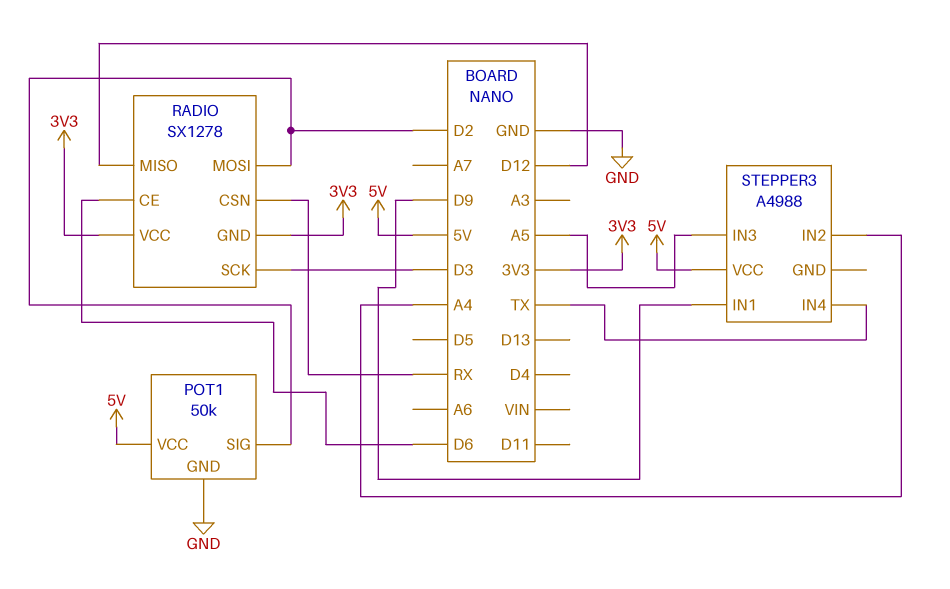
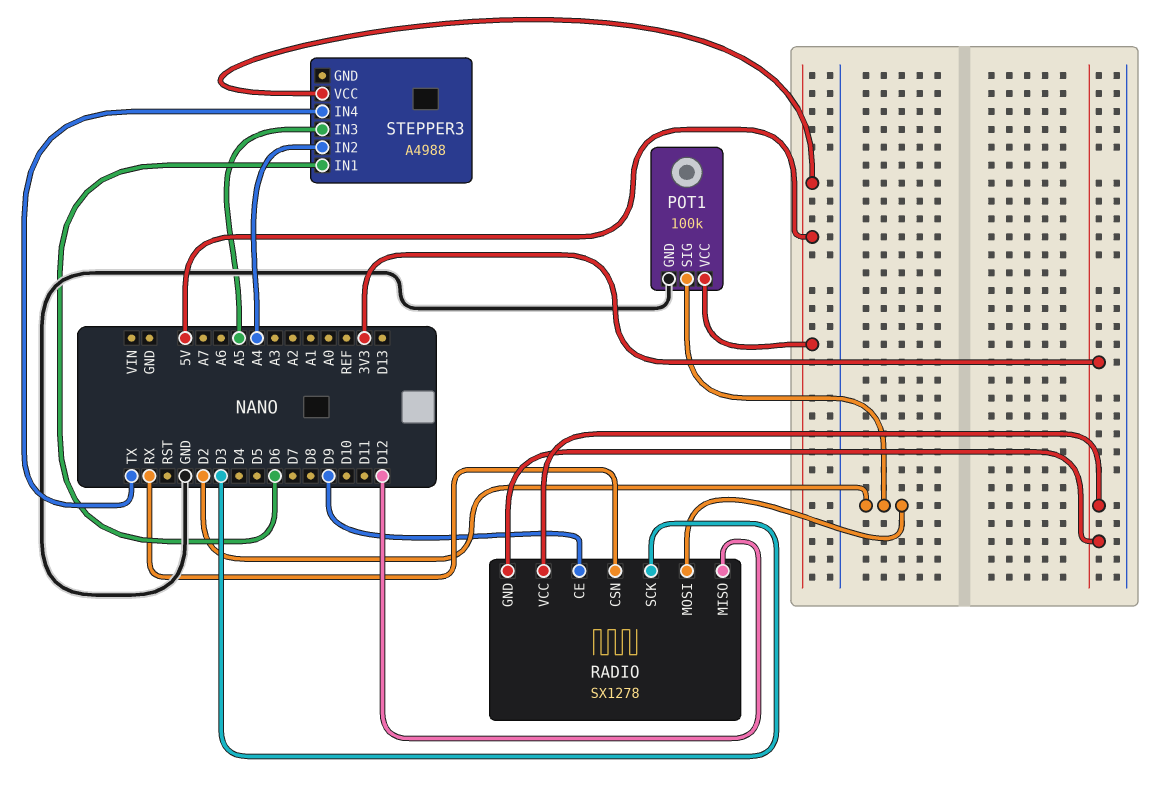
POT1: 50k -> 100k
RADIO pin CE: D6 -> D9
STEPPER3 pin IN1: D9 -> D6

